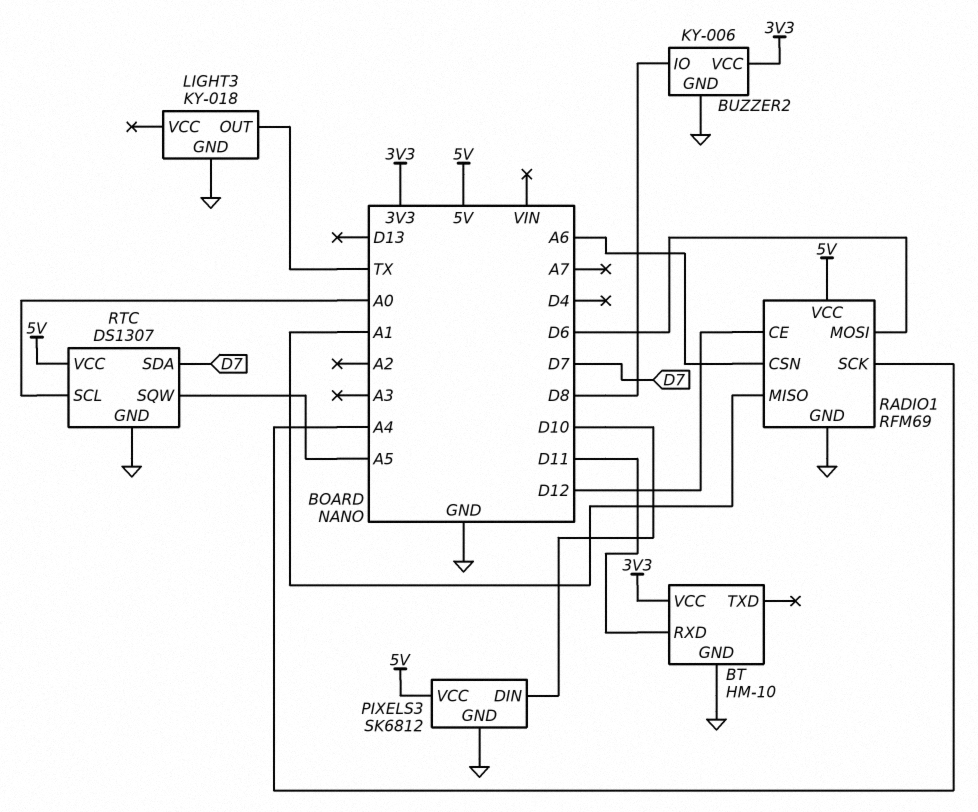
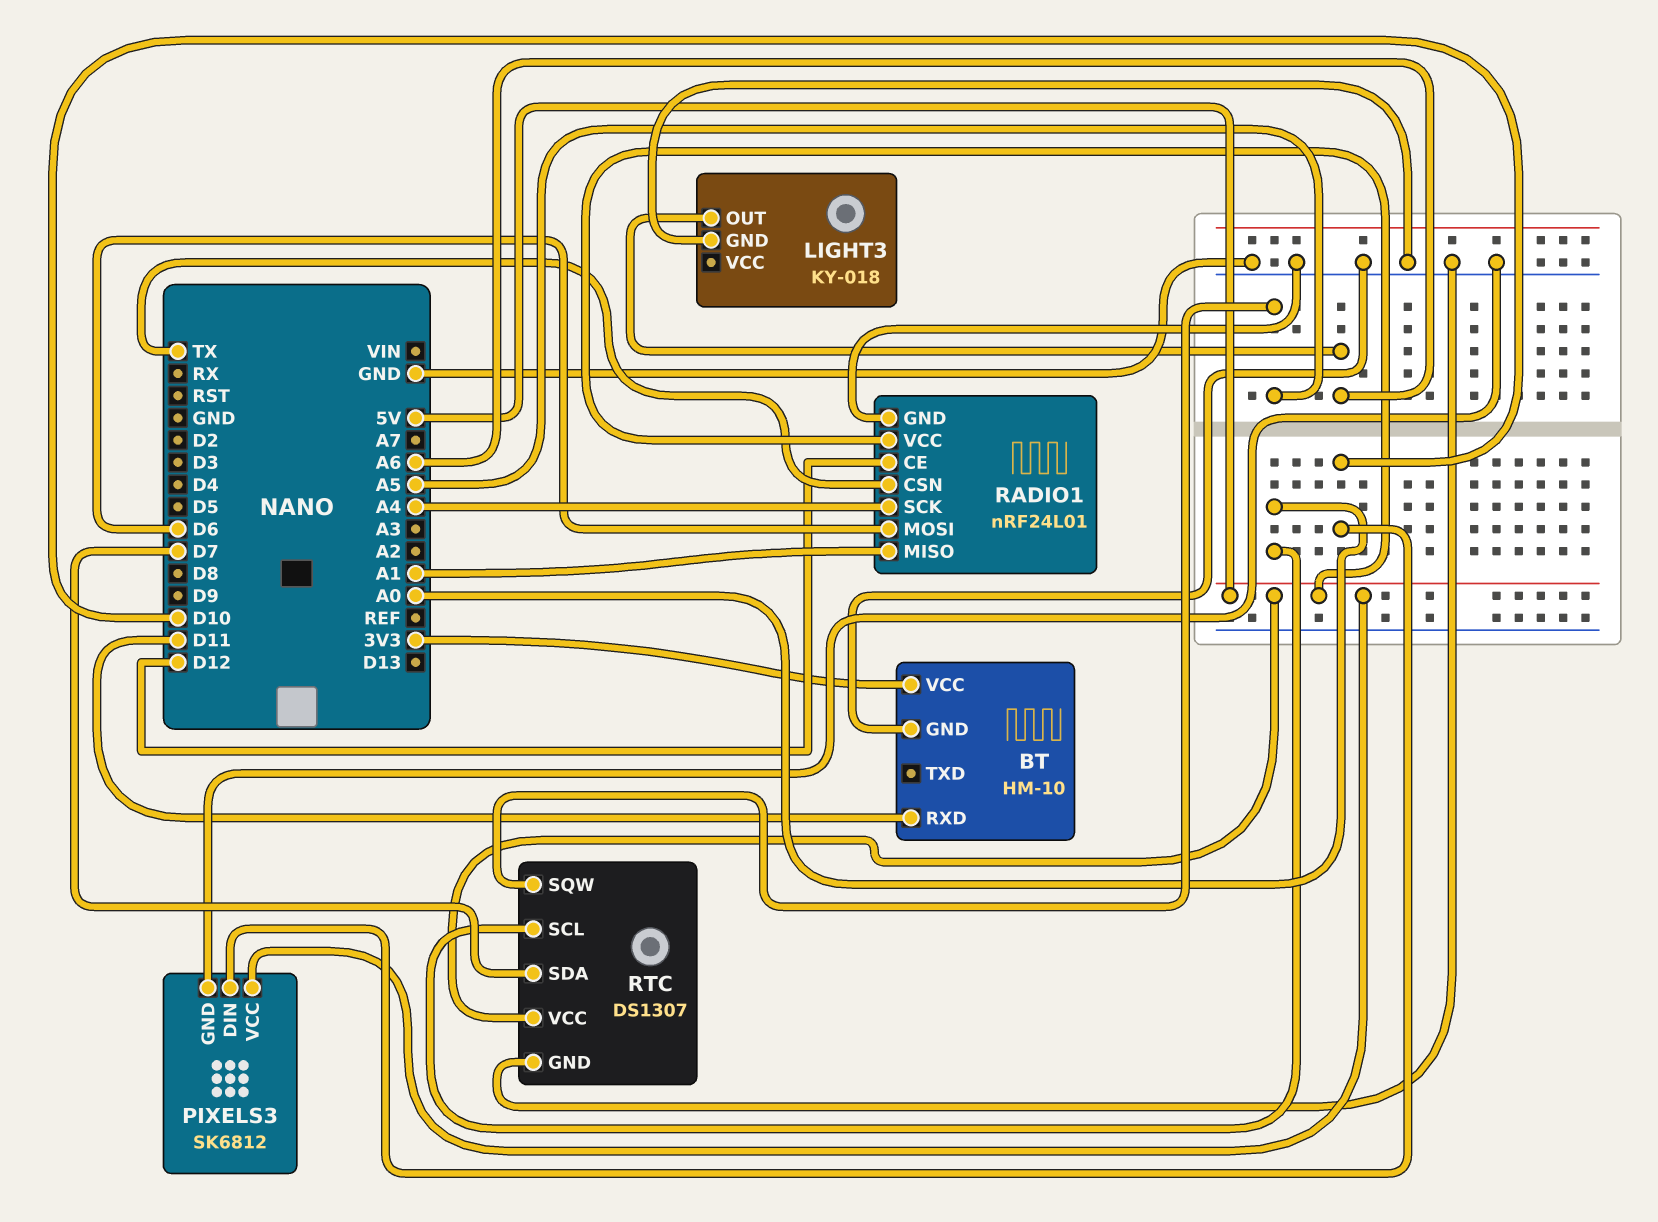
BUZZER2: KY-006 -> none
BUZZER2 pin GND: GND -> none
BUZZER2 pin IO: D8 -> none
BUZZER2 pin VCC: 3V3 -> none
LIGHT3 pin OUT: TX -> A6
RADIO1: RFM69 -> nRF24L01
RADIO1 pin CSN: A6 -> TX

